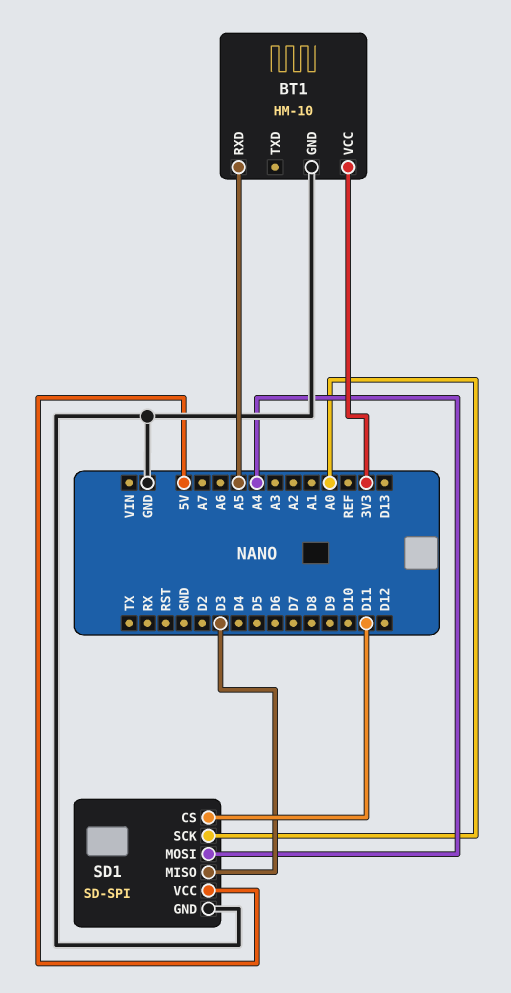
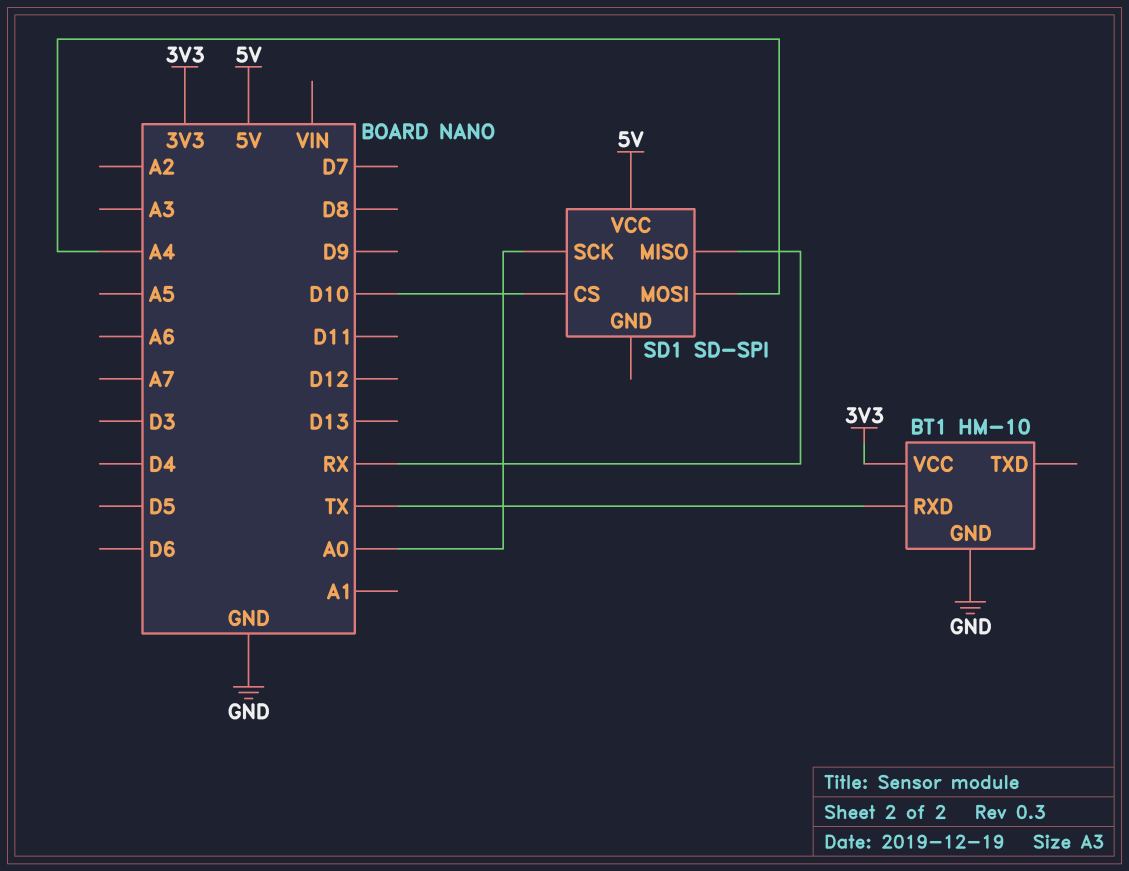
BT1 pin RXD: A5 -> TX
SD1 pin CS: D11 -> D10
SD1 pin GND: GND -> none
SD1 pin MISO: D3 -> RX

